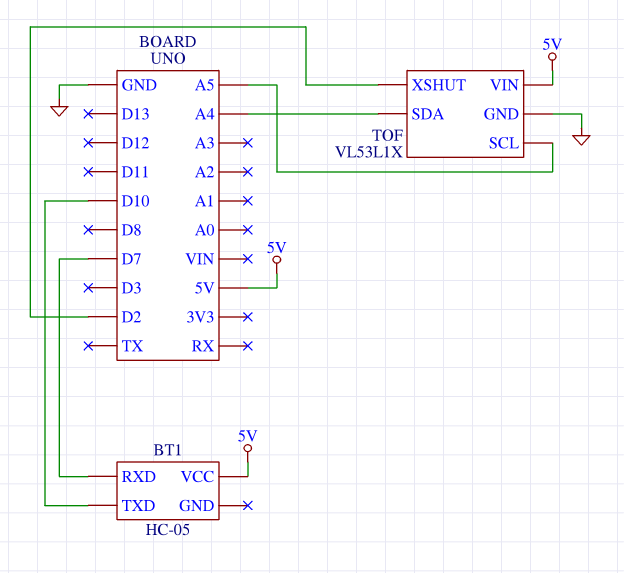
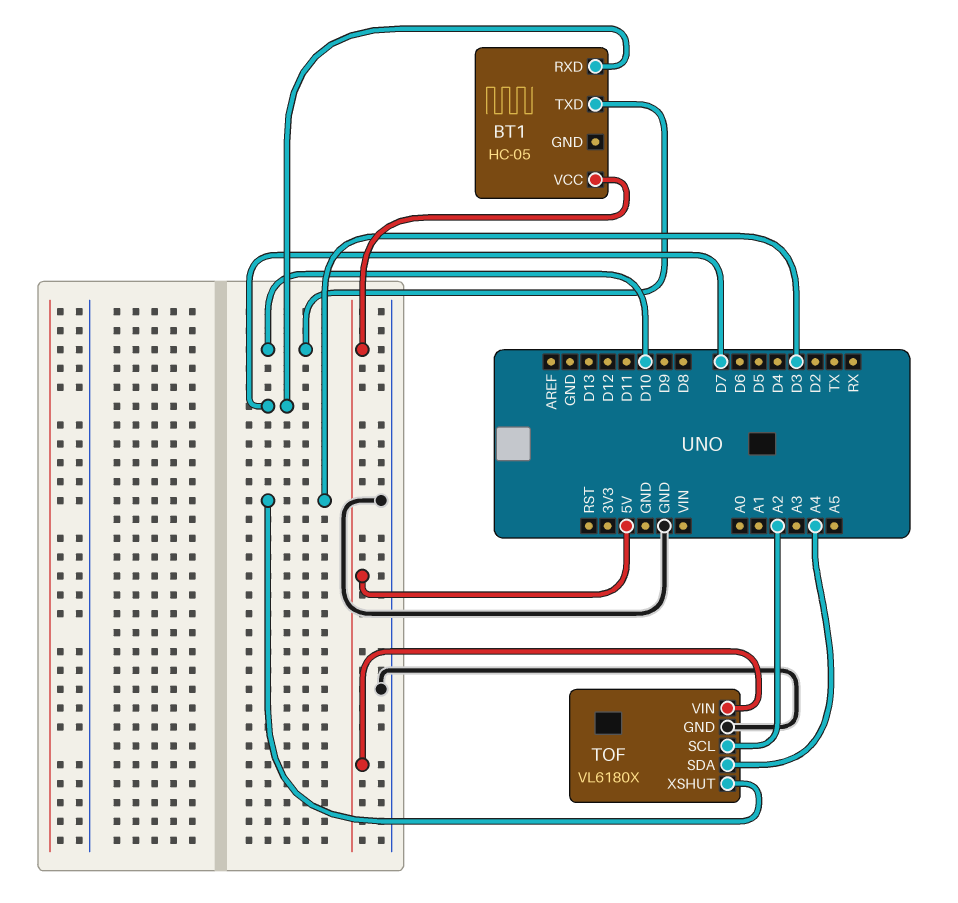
TOF: VL53L1X -> VL6180X
TOF pin SCL: A5 -> A2
TOF pin XSHUT: D2 -> D3

